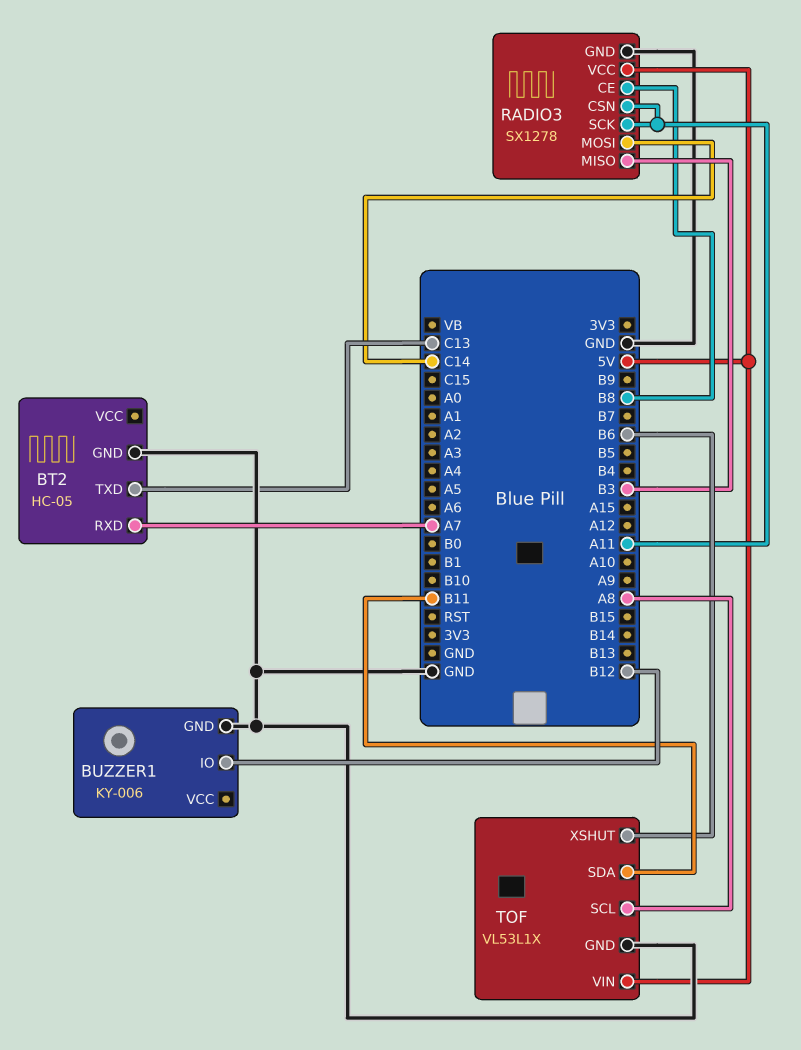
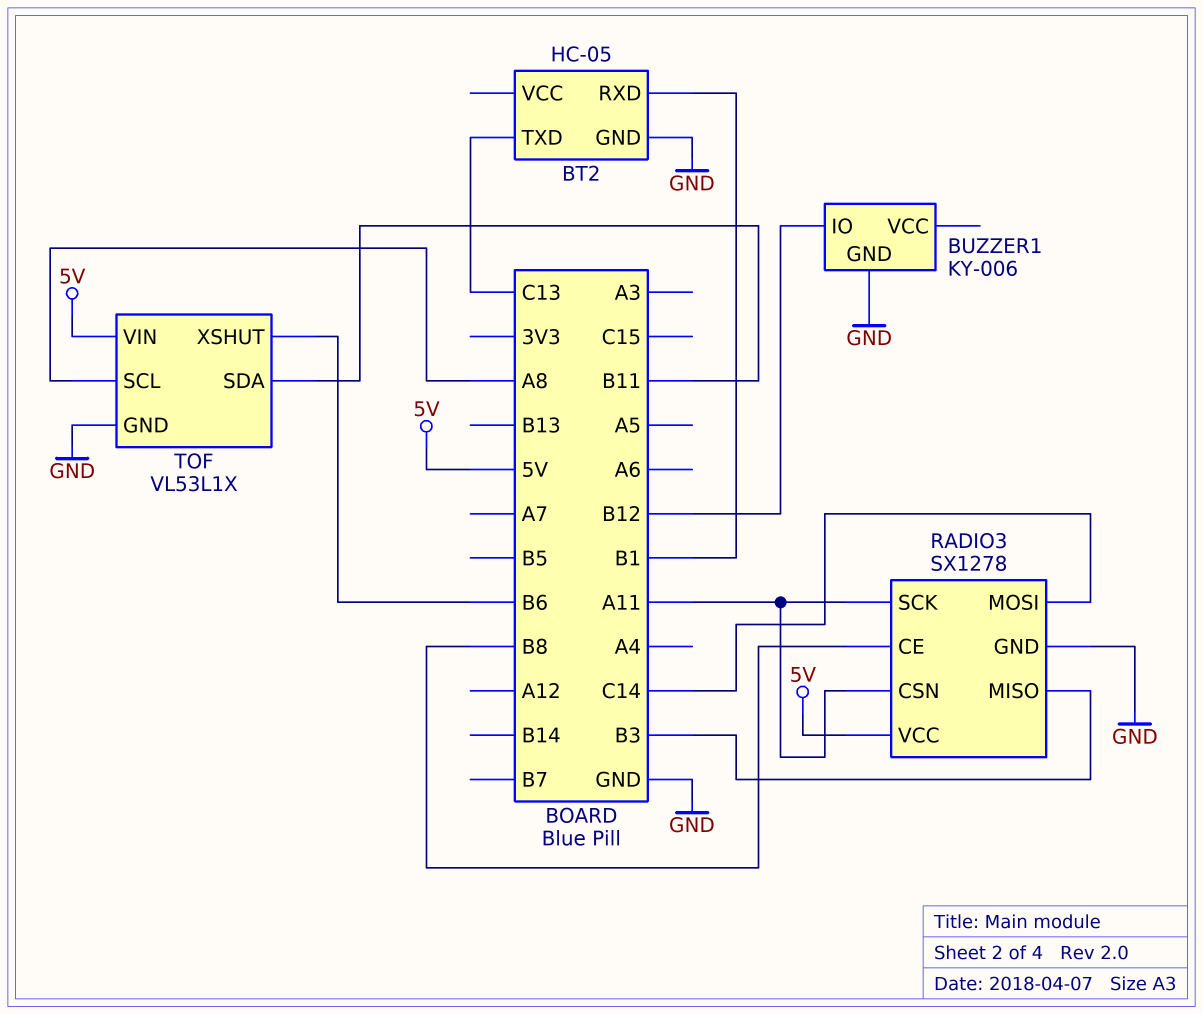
BT2 pin RXD: A7 -> B1

